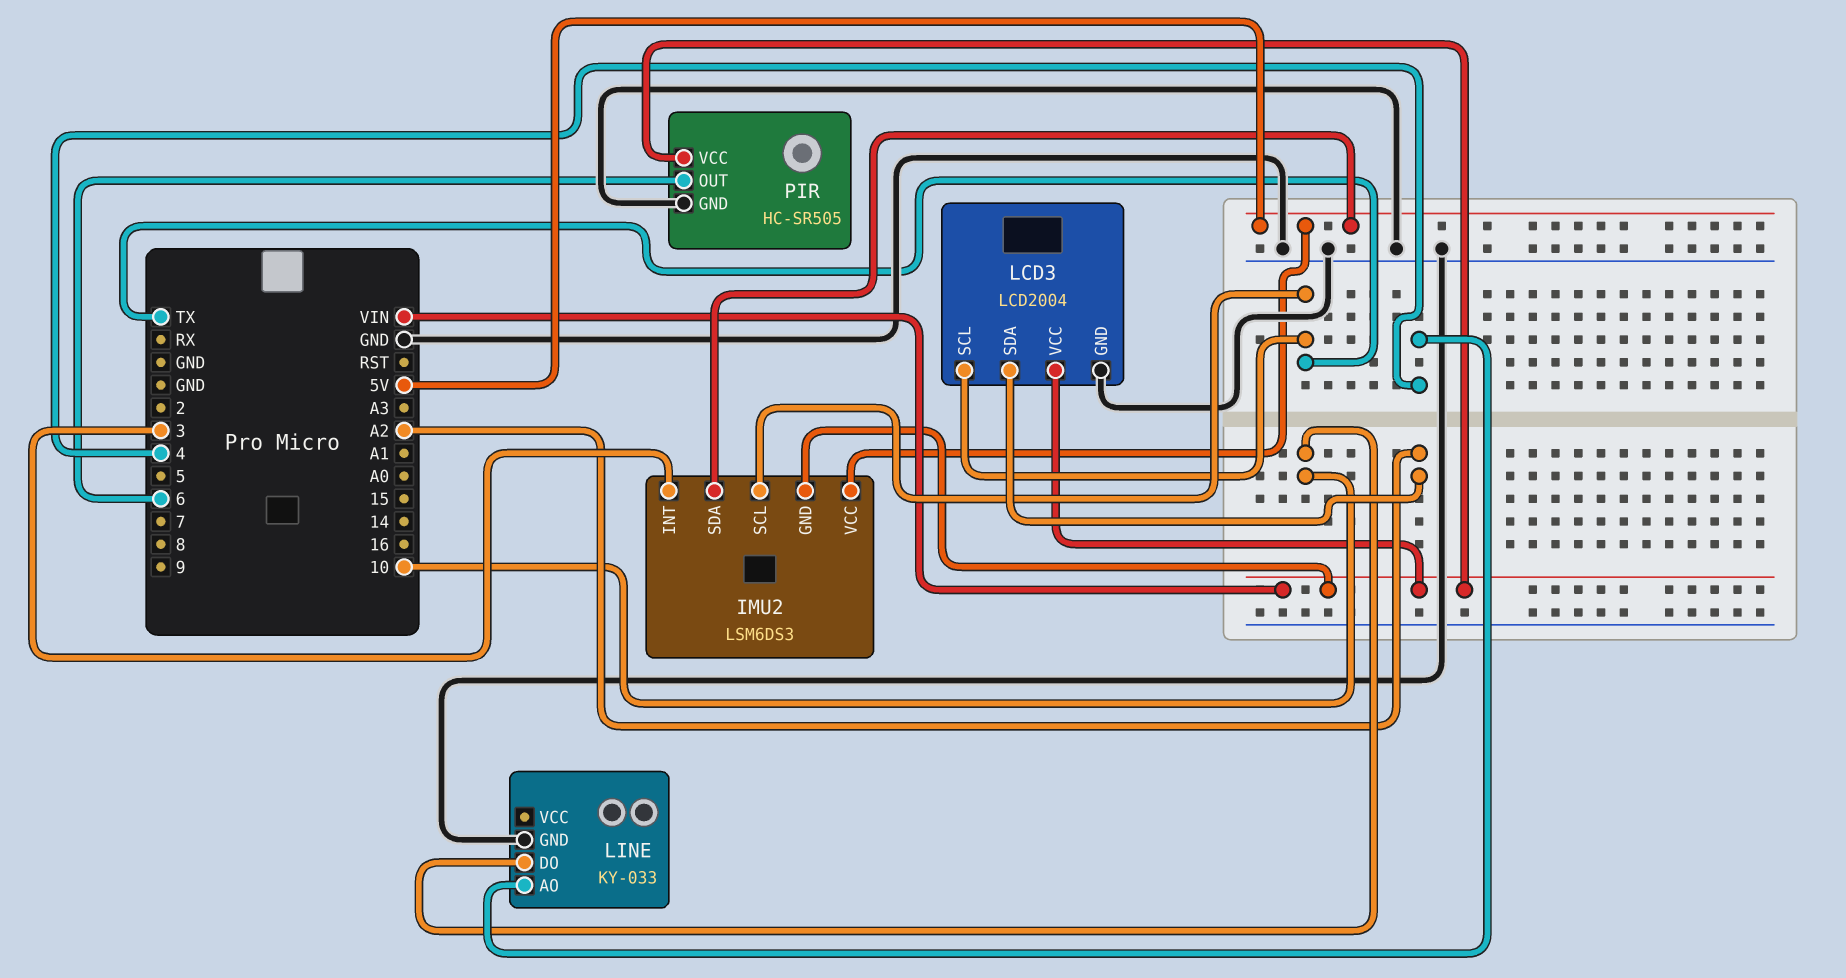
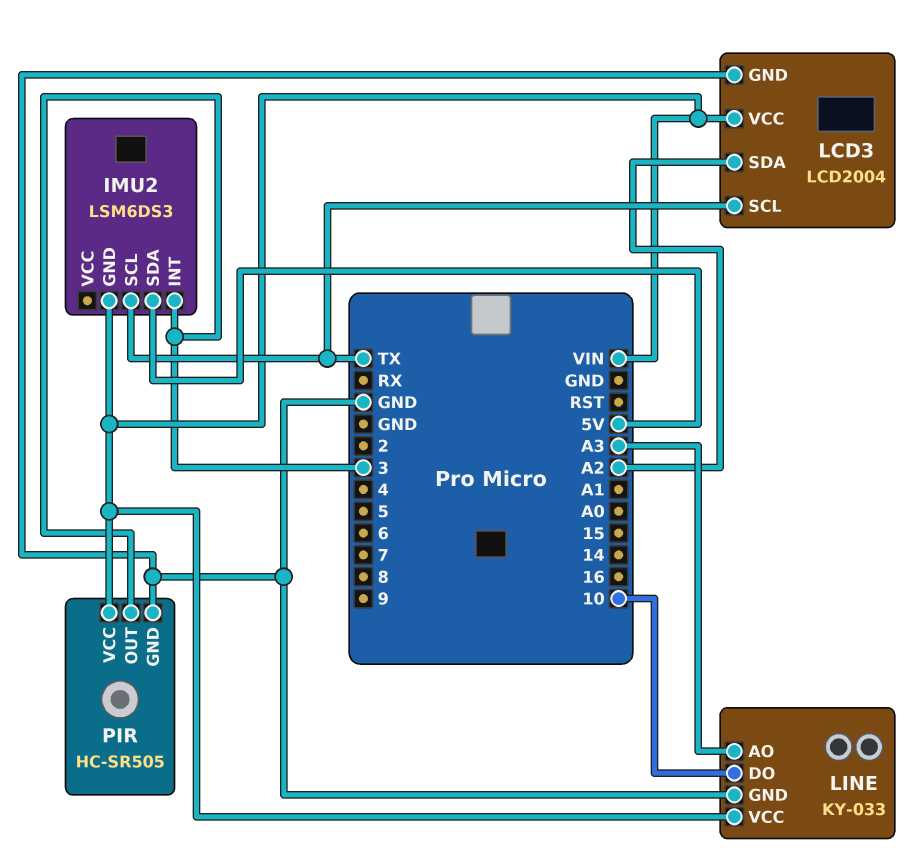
IMU2 pin VCC: 5V -> none
LINE pin AO: 4 -> A3
LINE pin VCC: none -> VIN
PIR pin OUT: 6 -> 3

